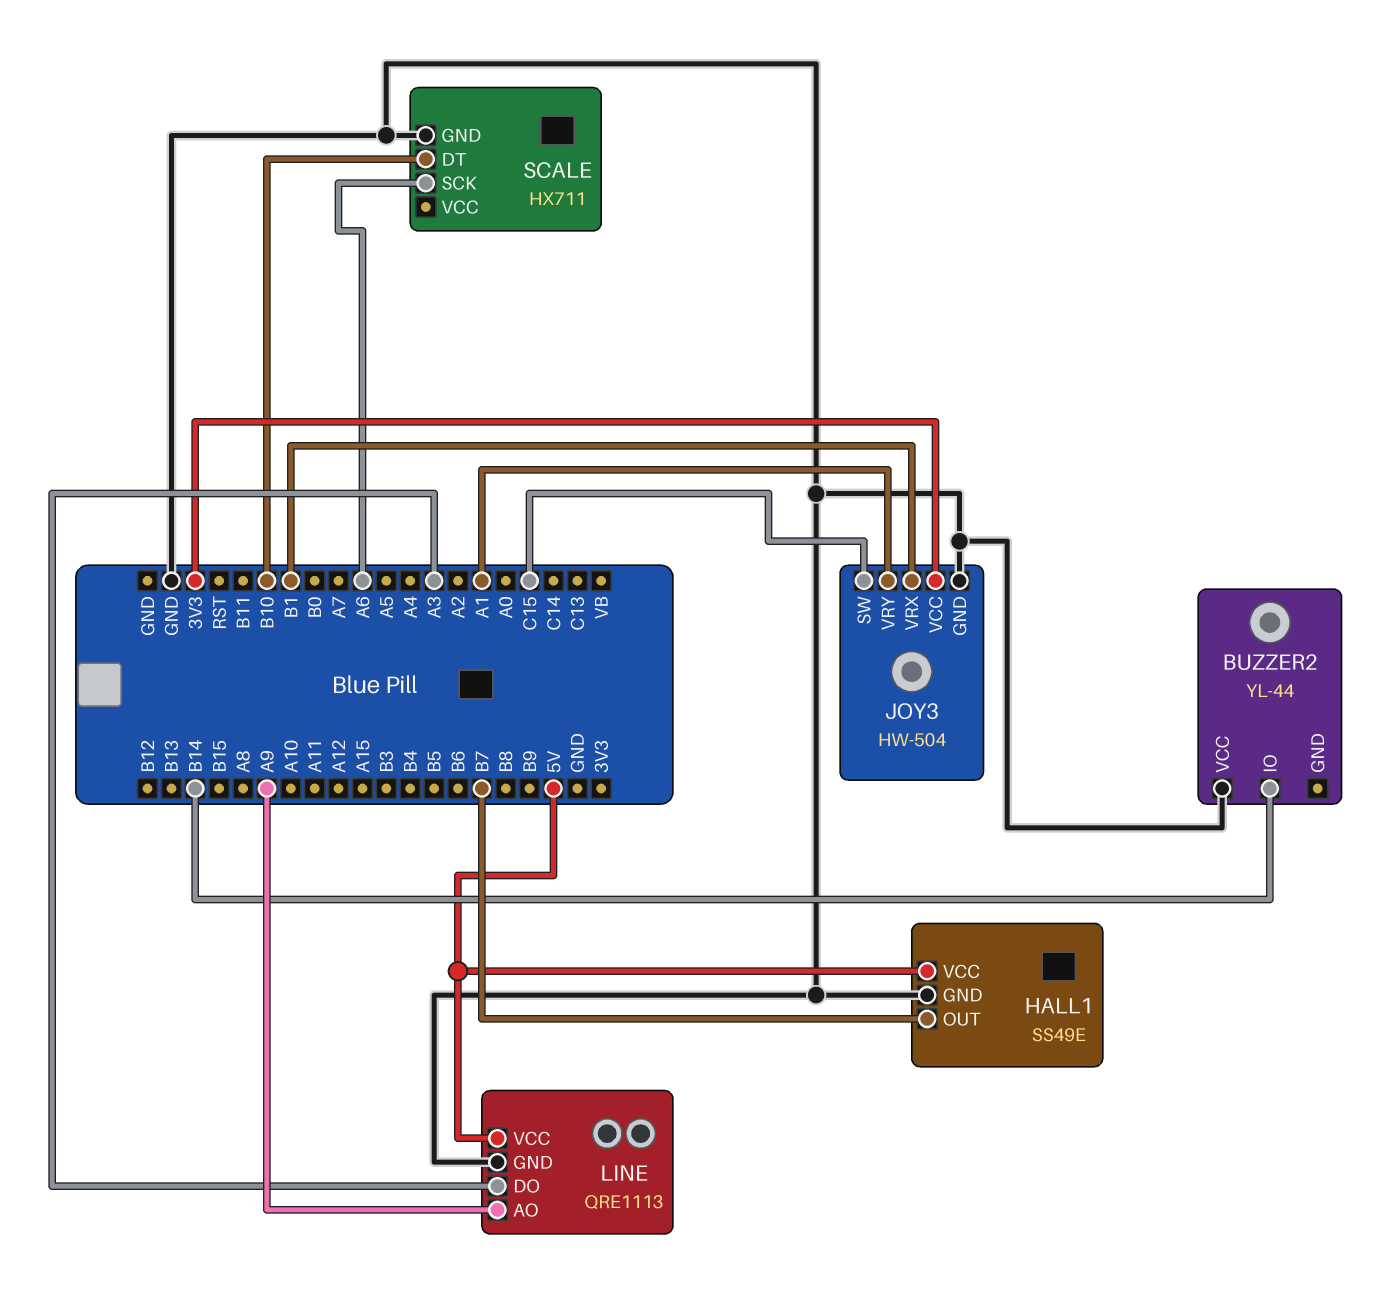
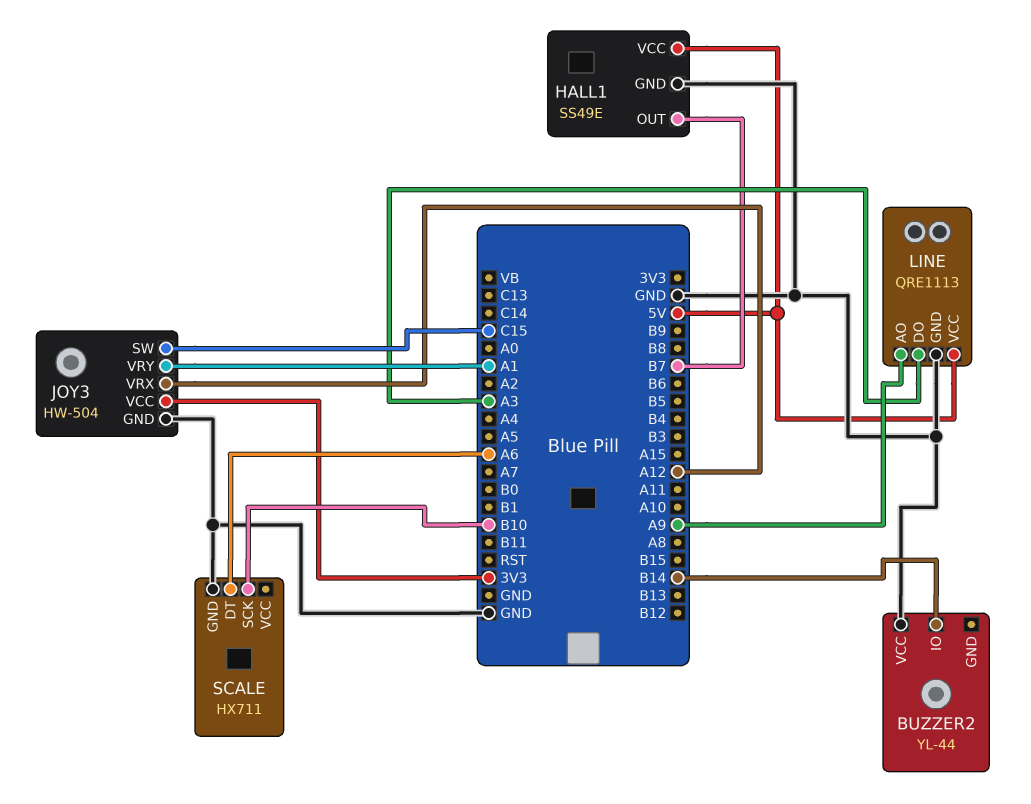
JOY3 pin VRX: B1 -> A12
SCALE pin DT: B10 -> A6
SCALE pin SCK: A6 -> B10

